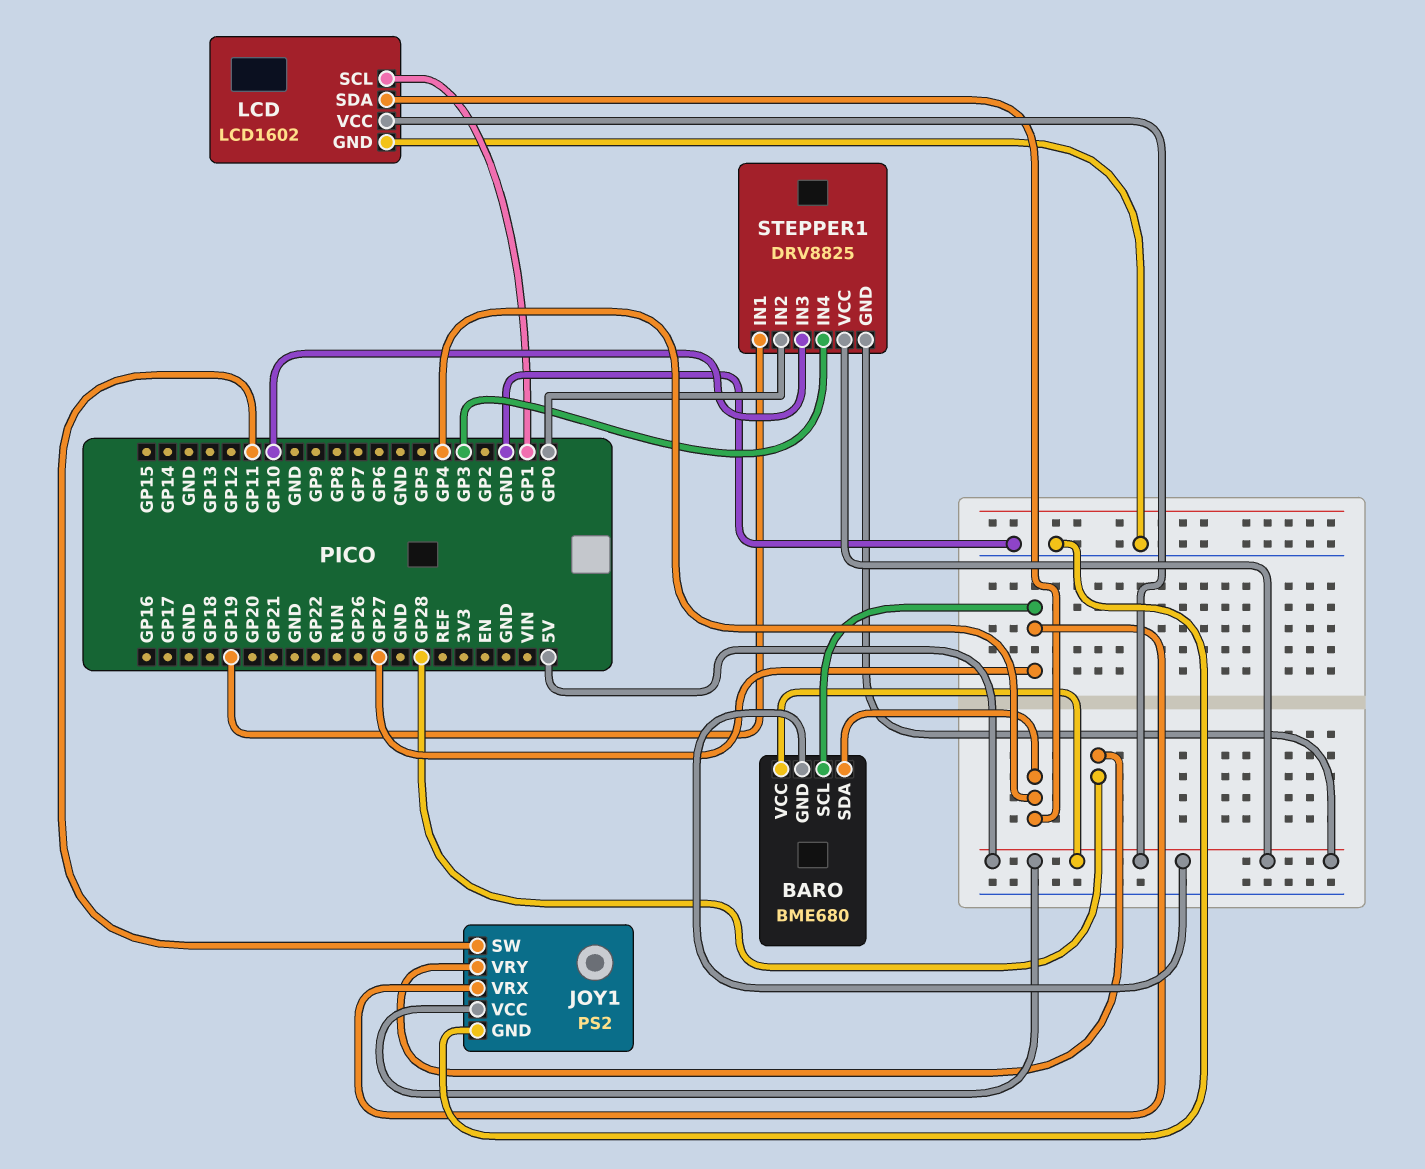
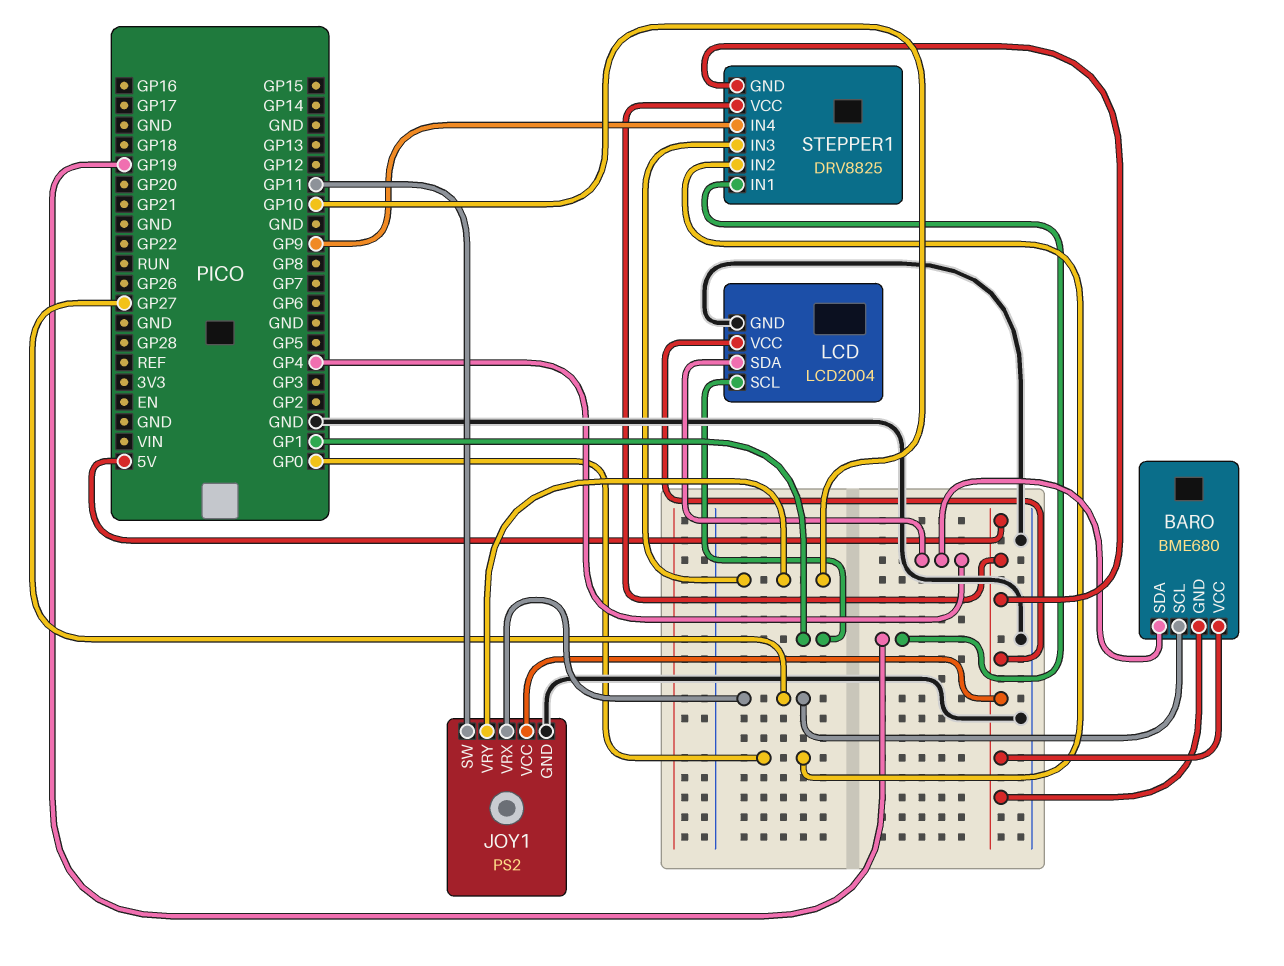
JOY1 pin VRY: GP28 -> GP10
LCD: LCD1602 -> LCD2004
STEPPER1 pin IN4: GP3 -> GP9

